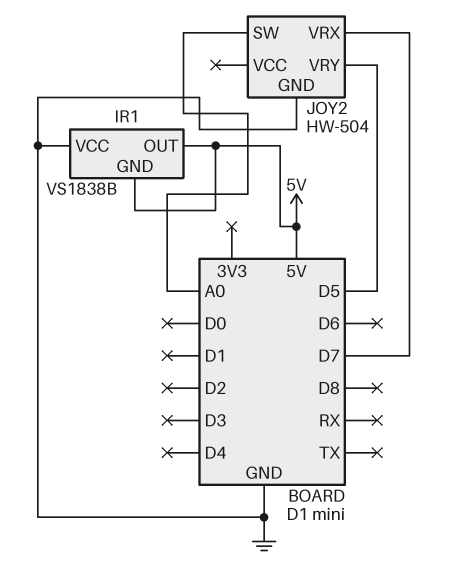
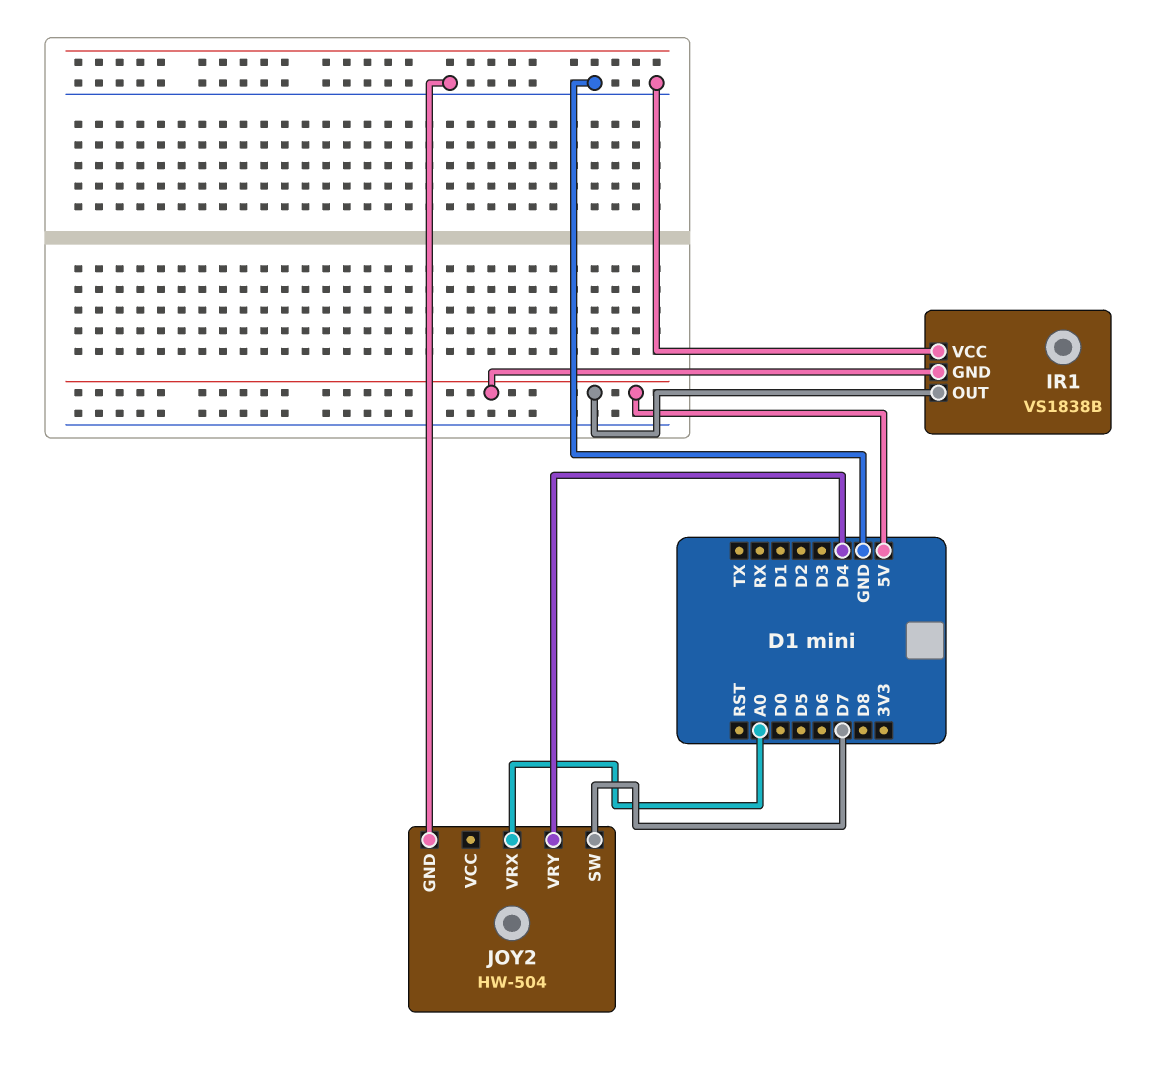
JOY2 pin SW: A0 -> D7
JOY2 pin VRX: D7 -> A0
JOY2 pin VRY: D5 -> D4

